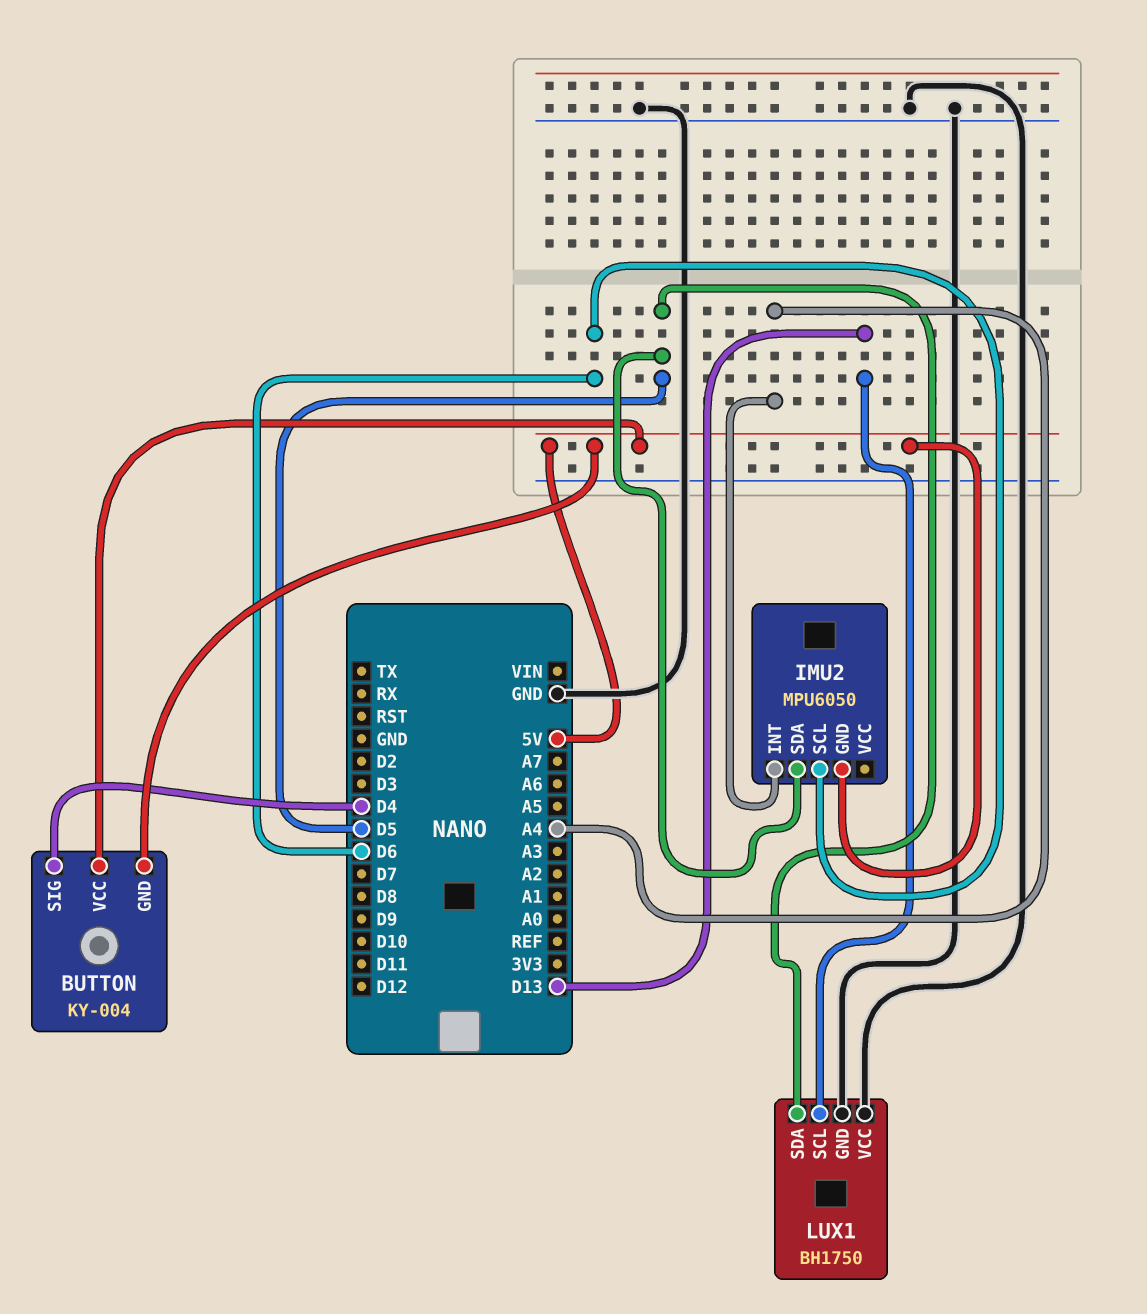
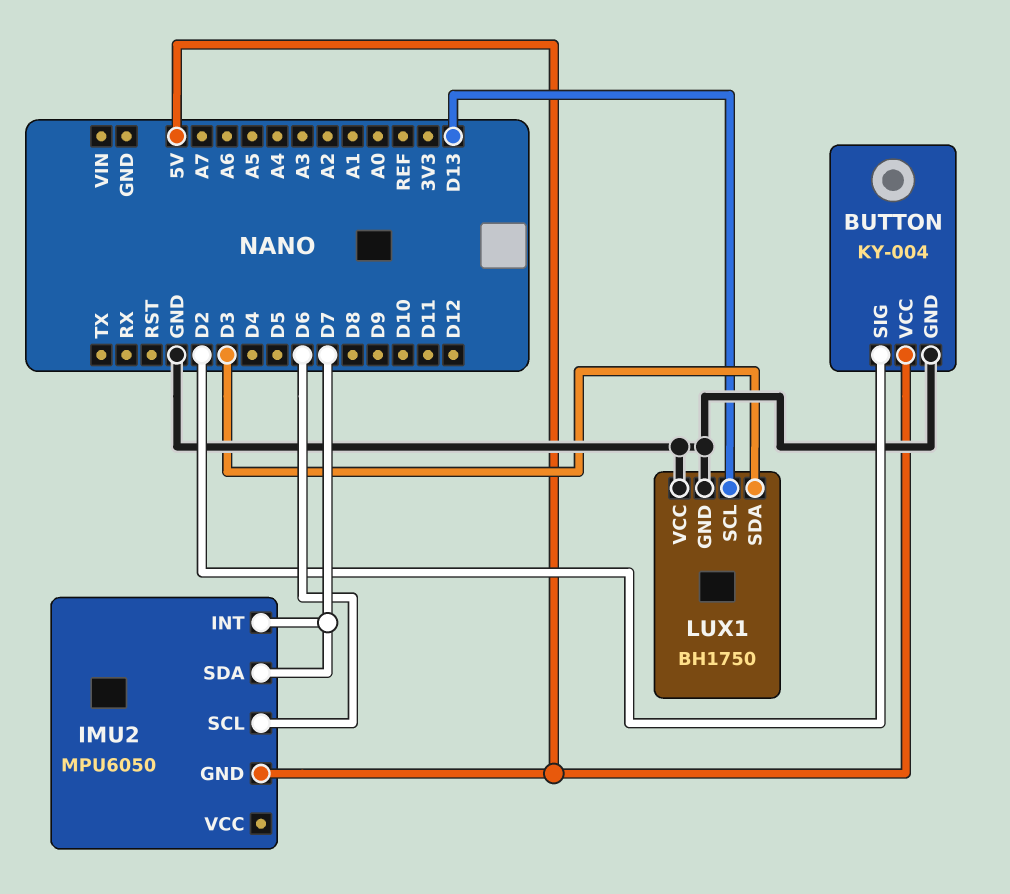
BUTTON pin GND: 5V -> GND
BUTTON pin SIG: D4 -> D2
IMU2 pin INT: A4 -> D7
IMU2 pin SDA: D5 -> D7
LUX1 pin SDA: D5 -> D3

